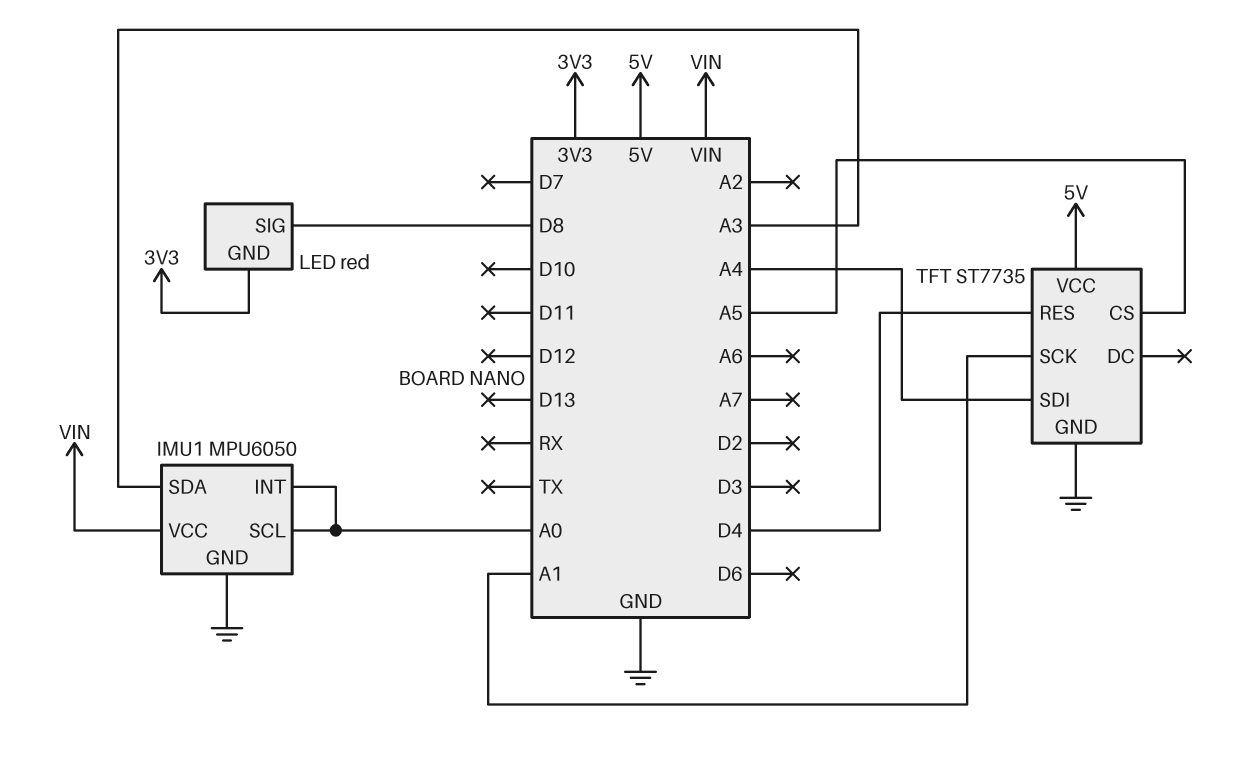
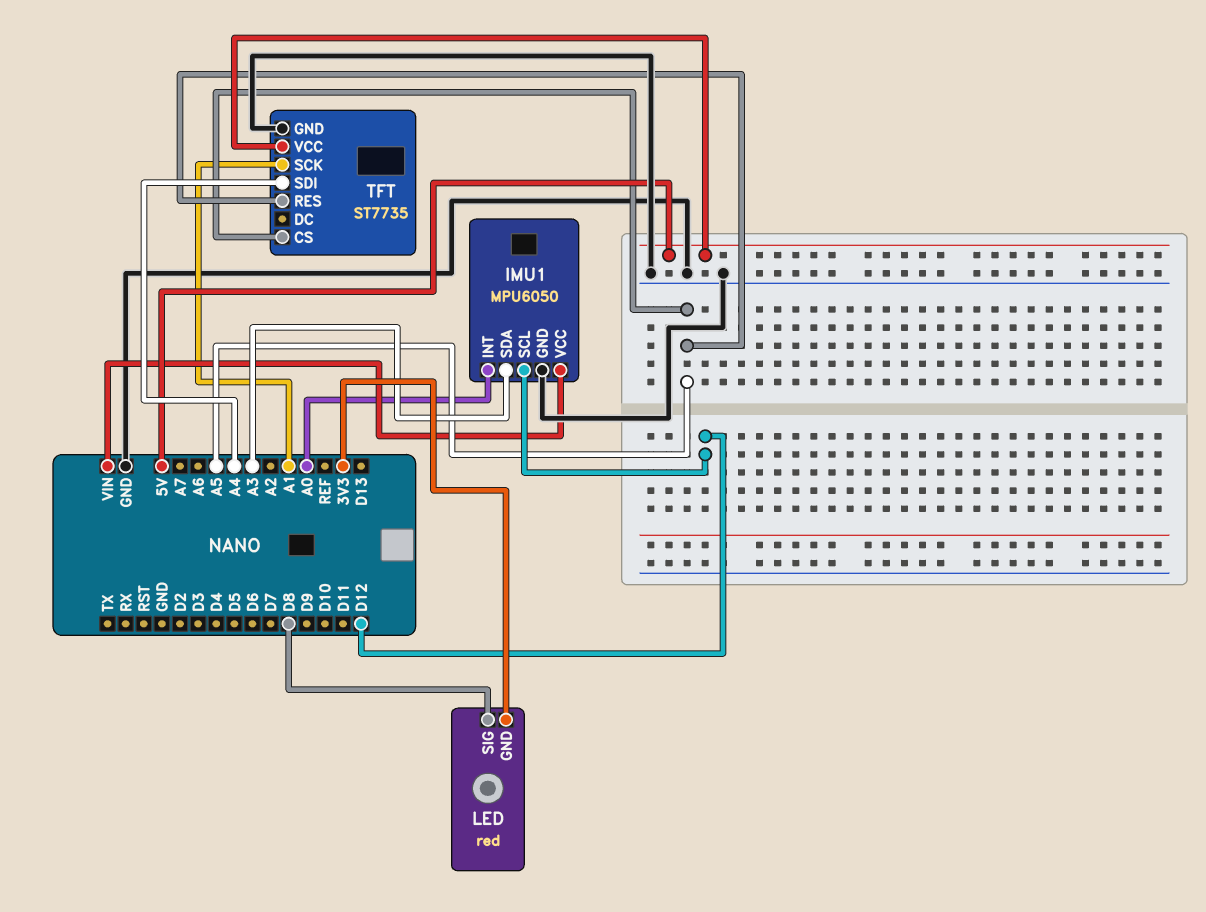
IMU1 pin SCL: A0 -> D12
TFT pin RES: D4 -> A5

